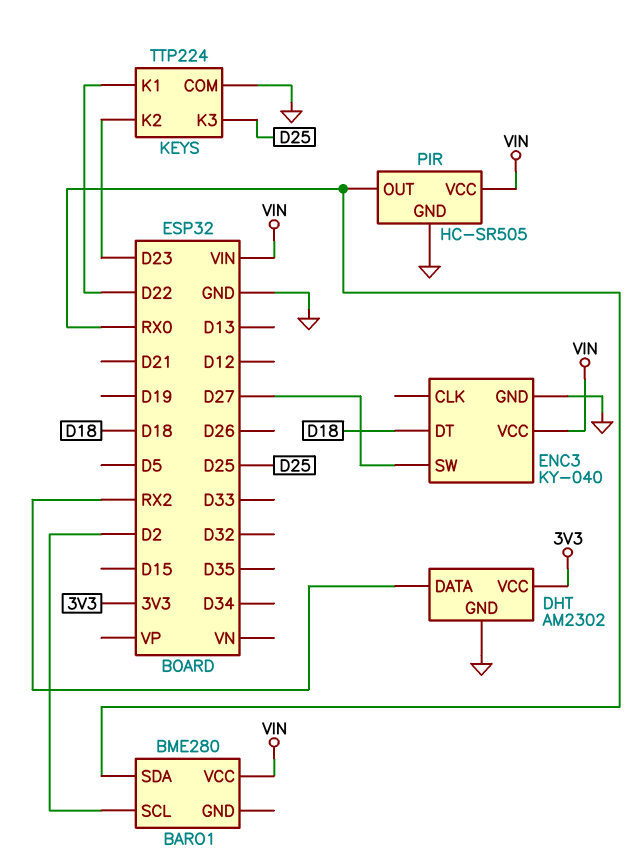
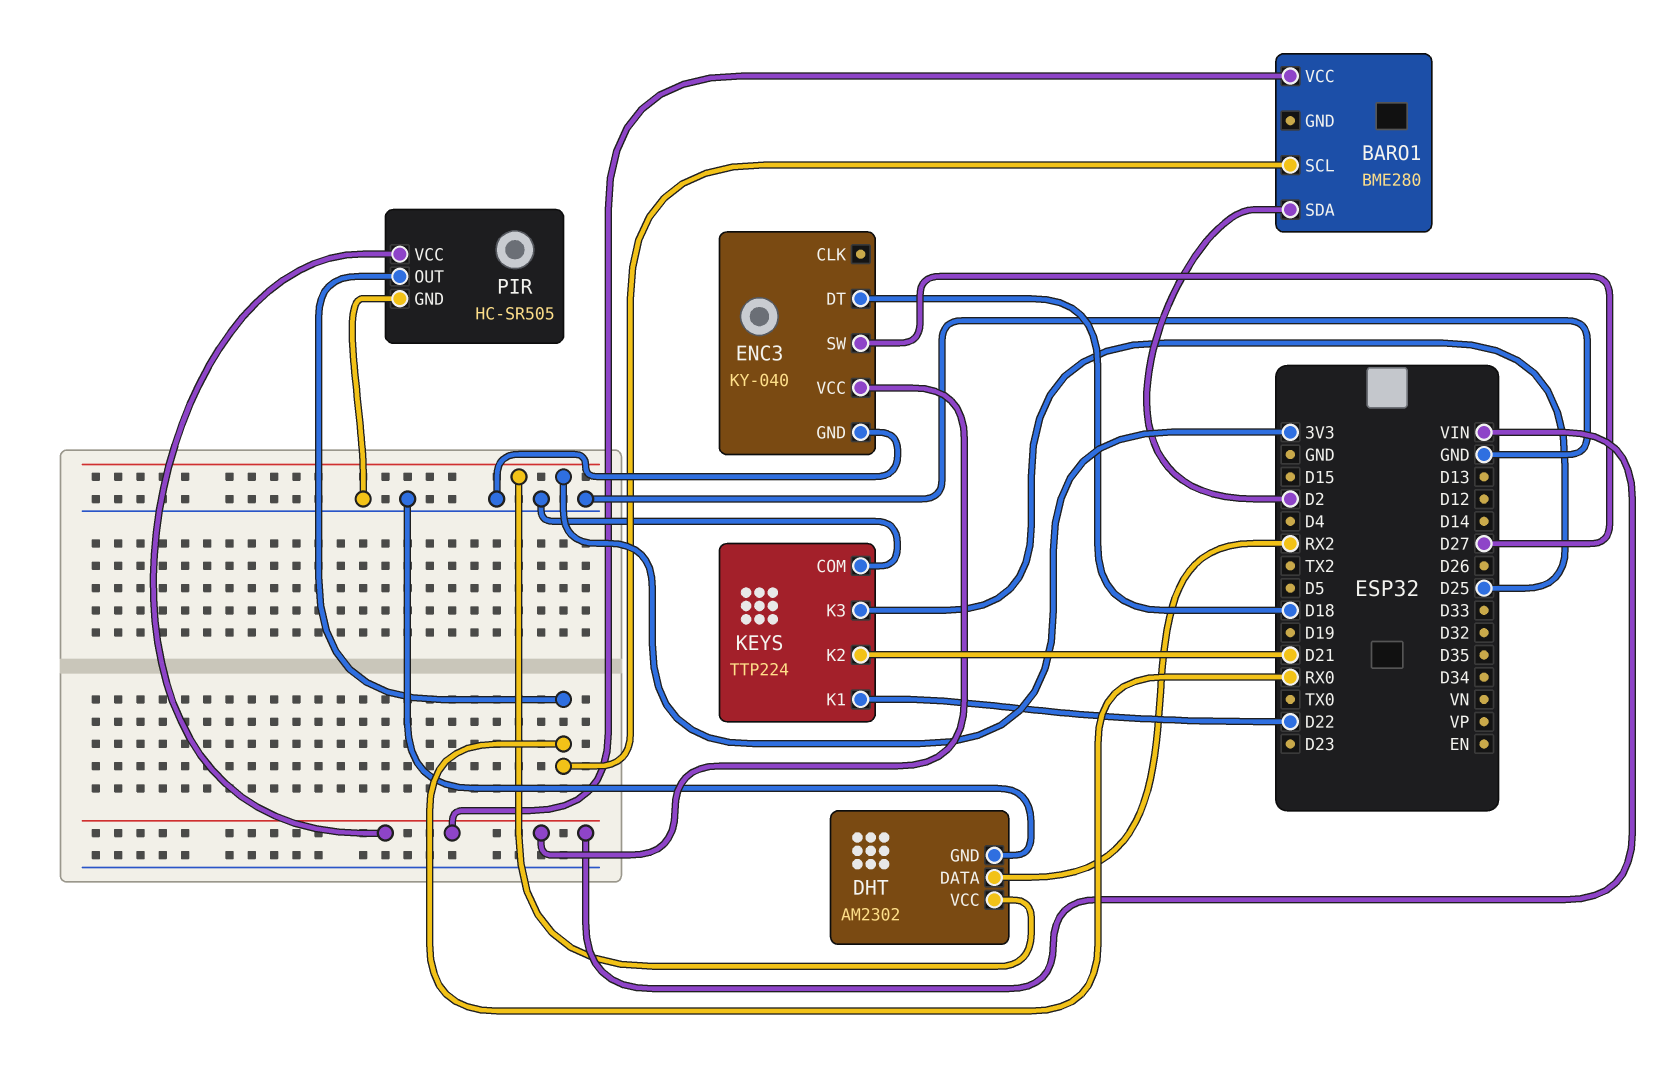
BARO1 pin SCL: D2 -> RX0
BARO1 pin SDA: RX0 -> D2
KEYS pin K2: D23 -> D21

